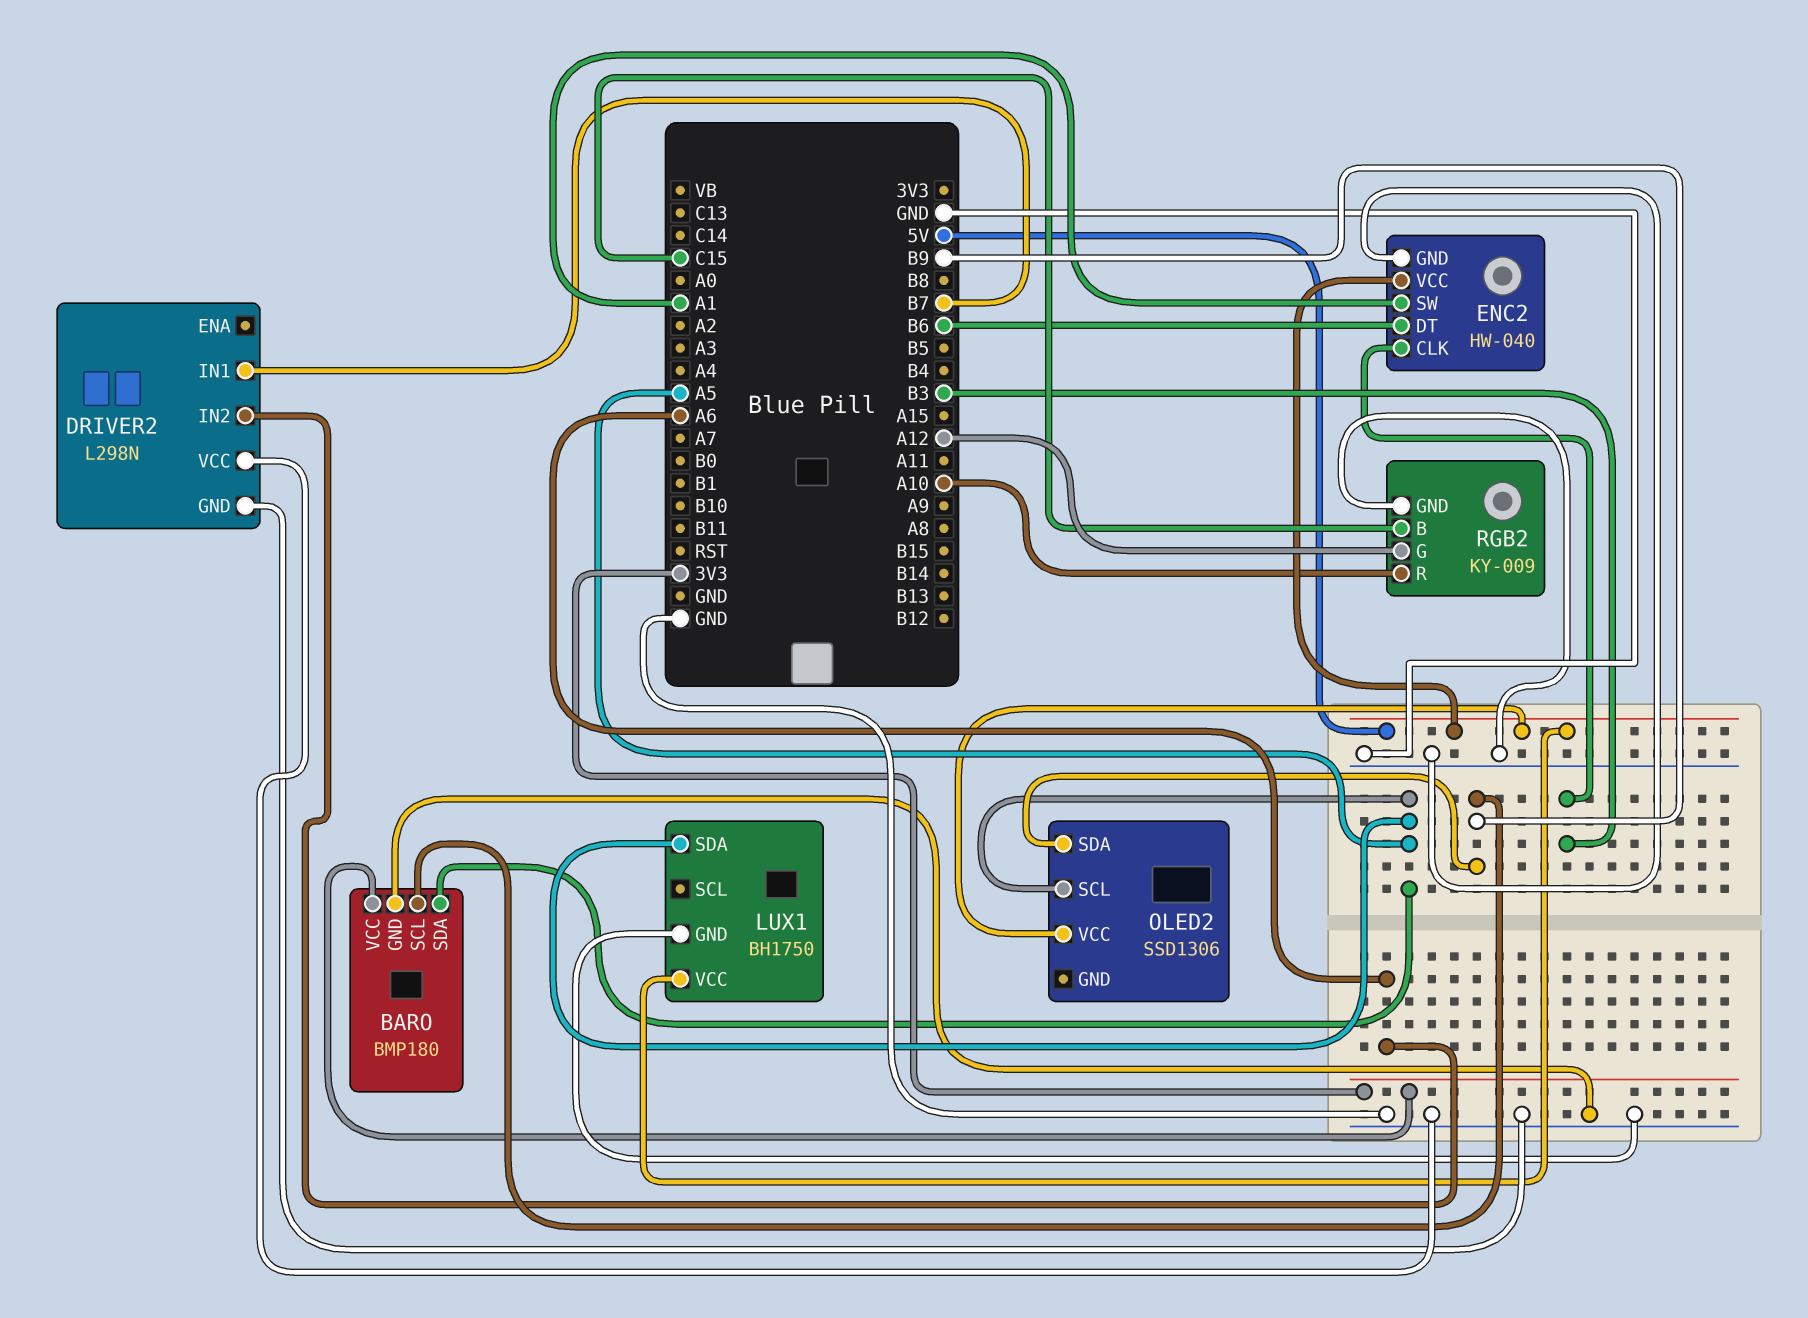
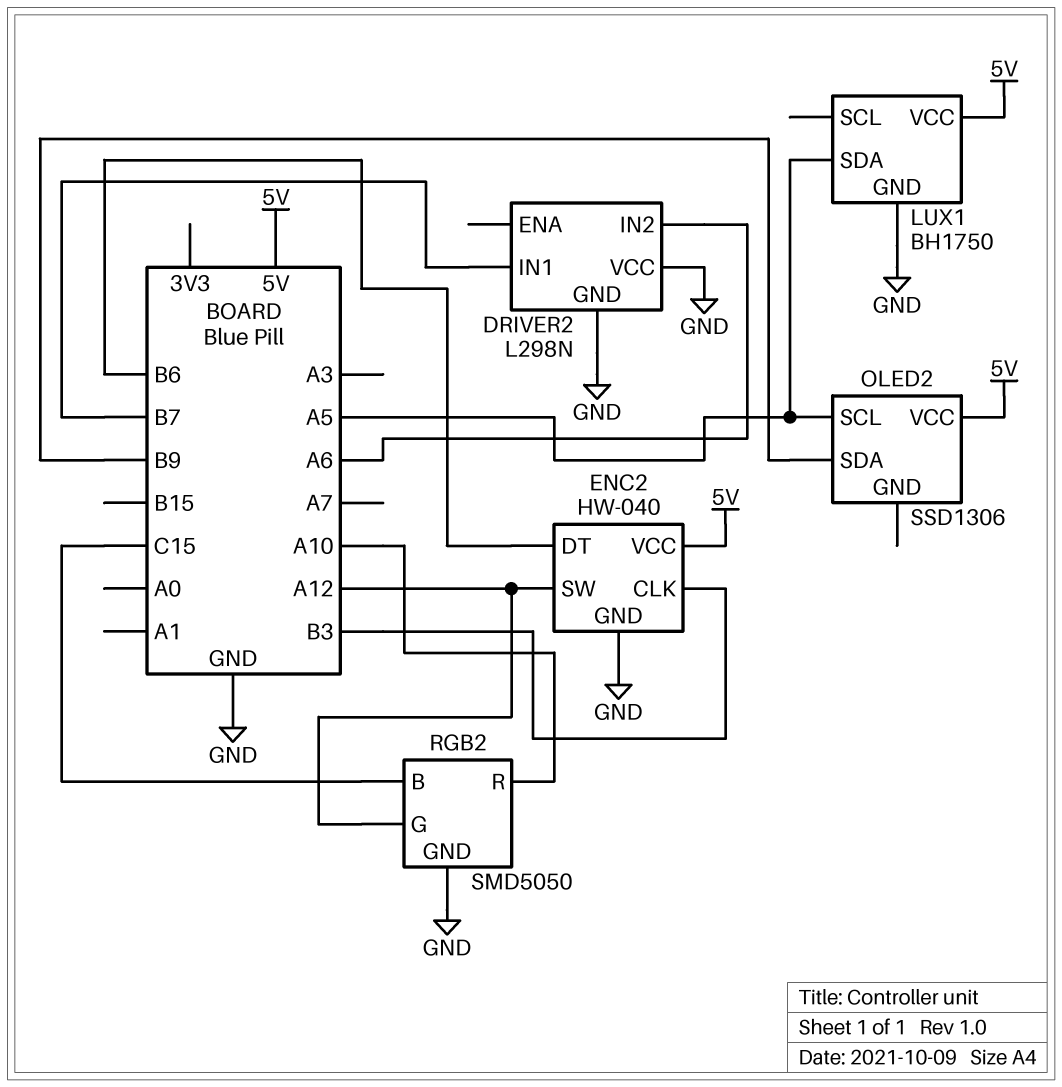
BARO: BMP180 -> none
BARO pin GND: GND -> none
BARO pin SCL: B9 -> none
BARO pin SDA: A5 -> none
BARO pin VCC: 3V3 -> none
ENC2 pin SW: A1 -> A12
RGB2: KY-009 -> SMD5050

